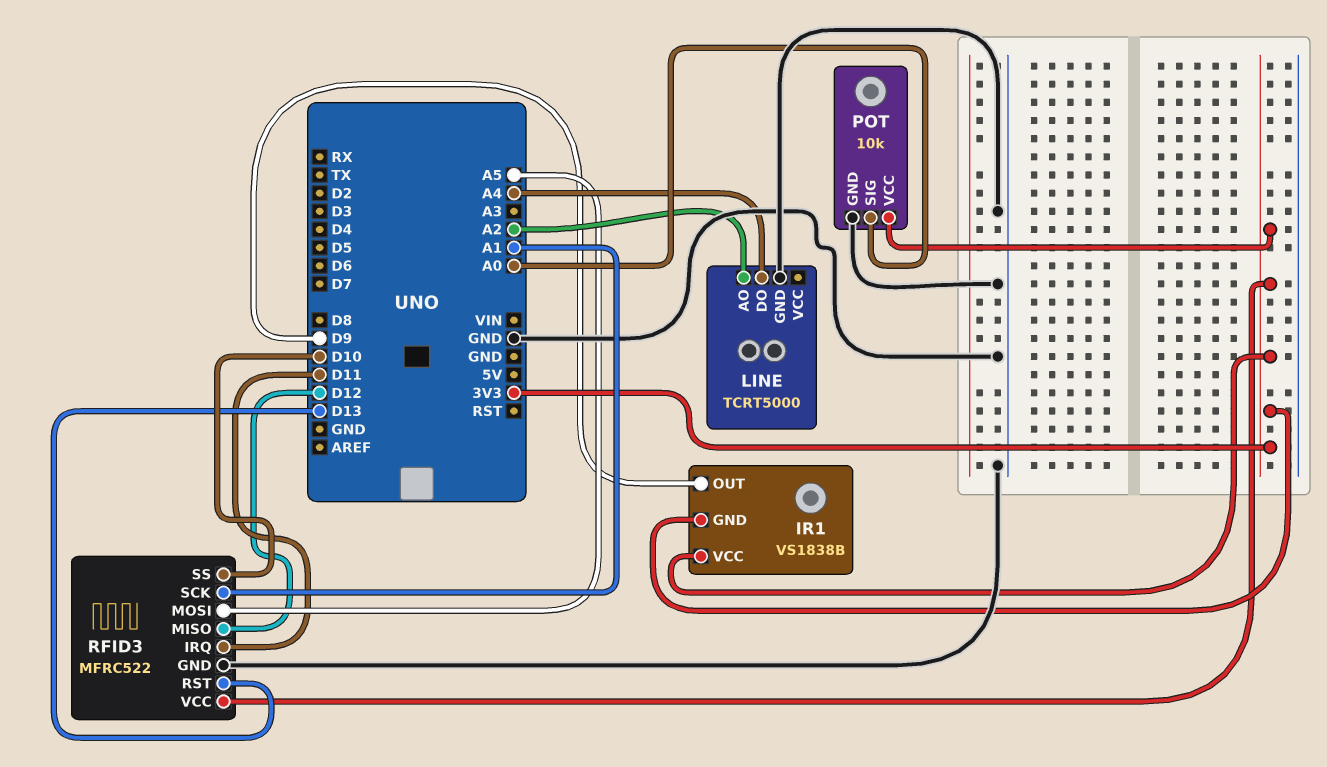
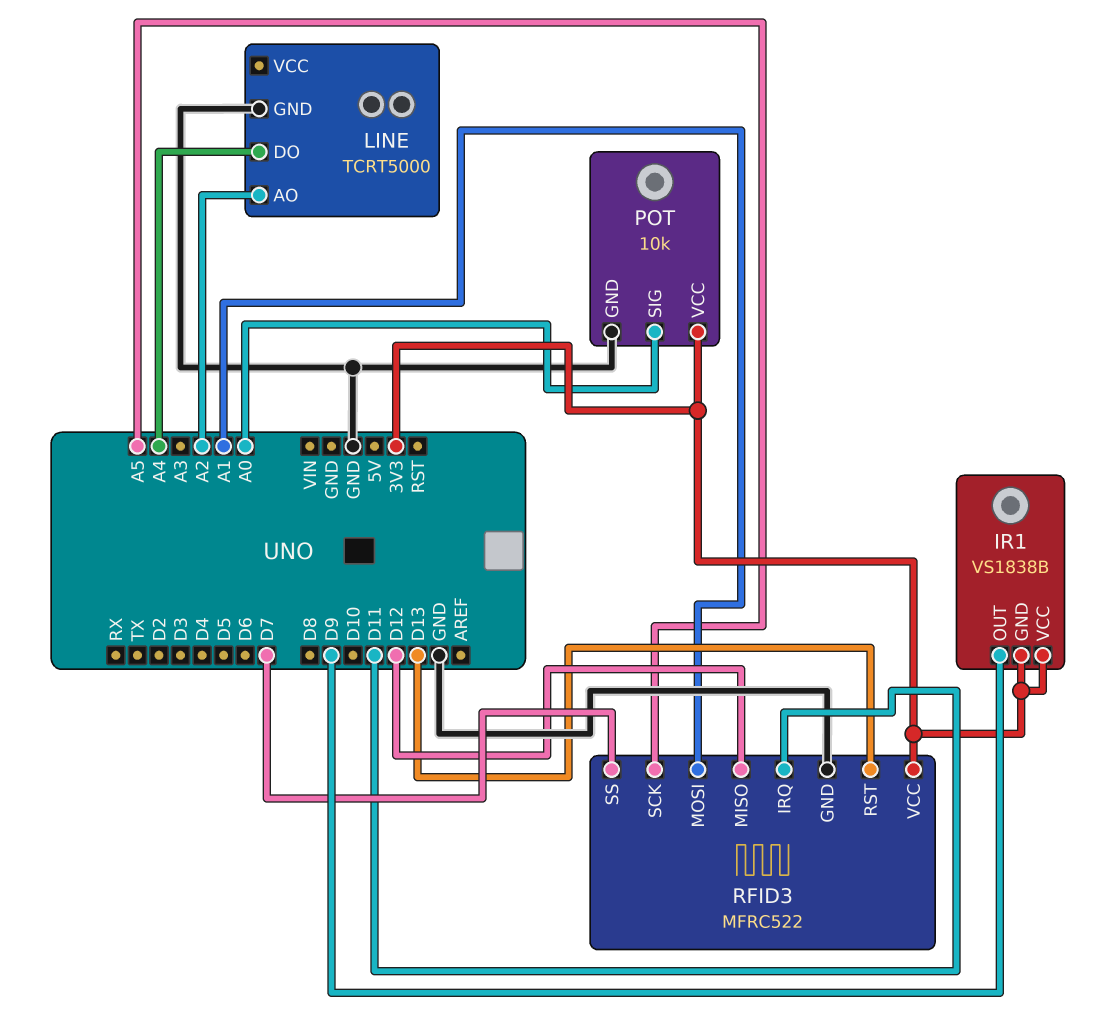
RFID3 pin MOSI: A5 -> A1
RFID3 pin SCK: A1 -> A5
RFID3 pin SS: D10 -> D7

